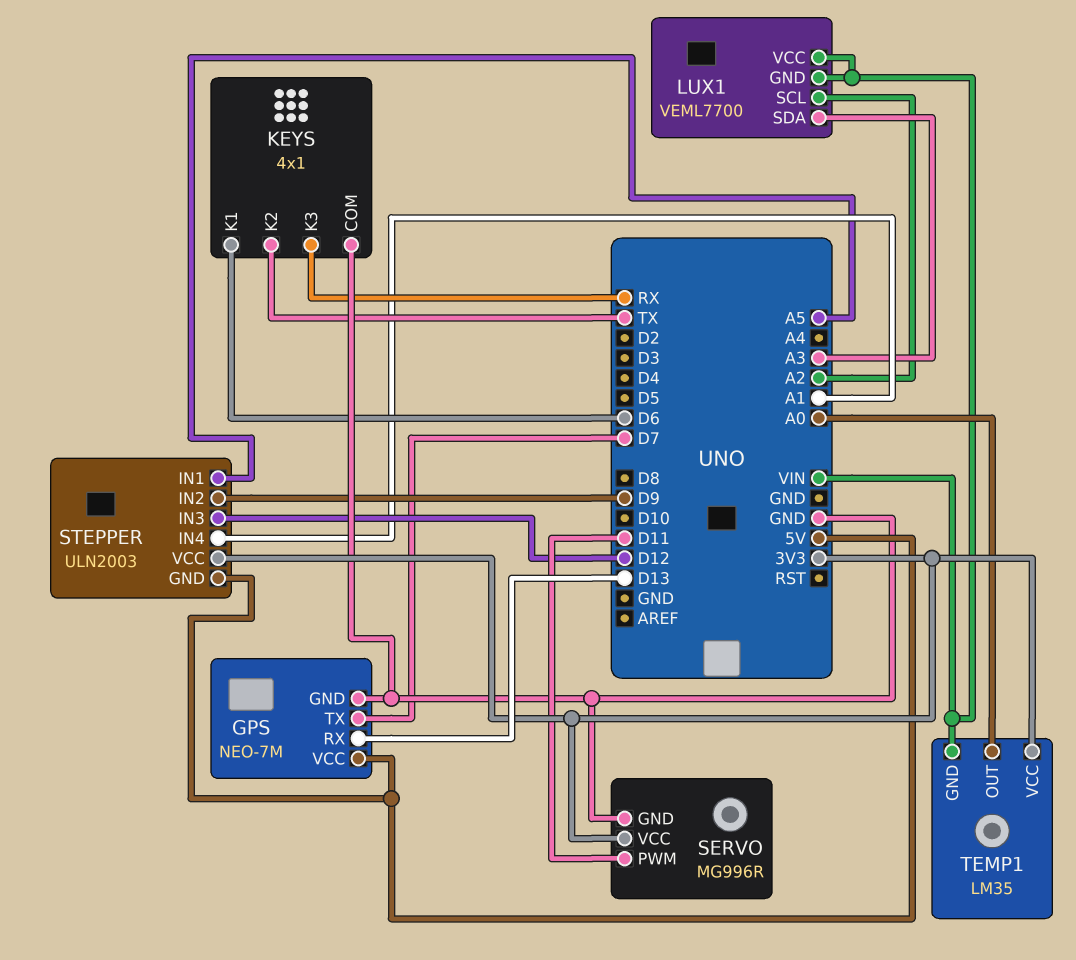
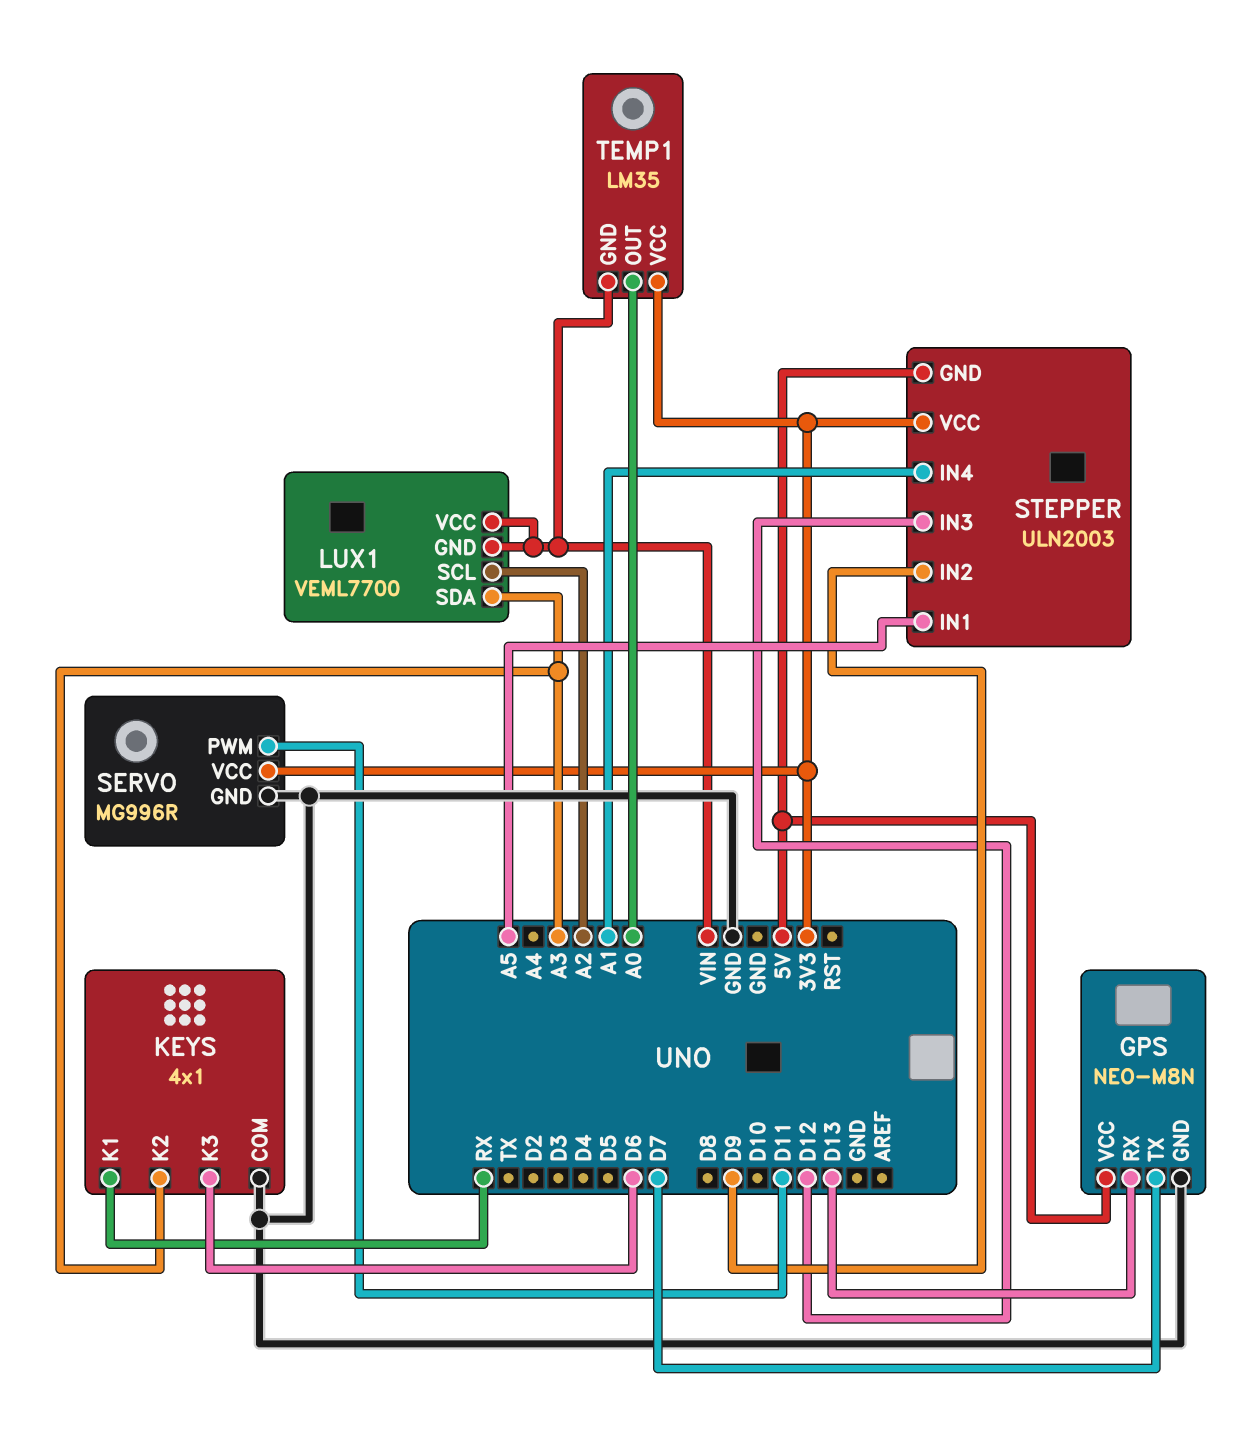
GPS: NEO-7M -> NEO-M8N
KEYS pin K1: D6 -> RX
KEYS pin K2: TX -> A3
KEYS pin K3: RX -> D6

